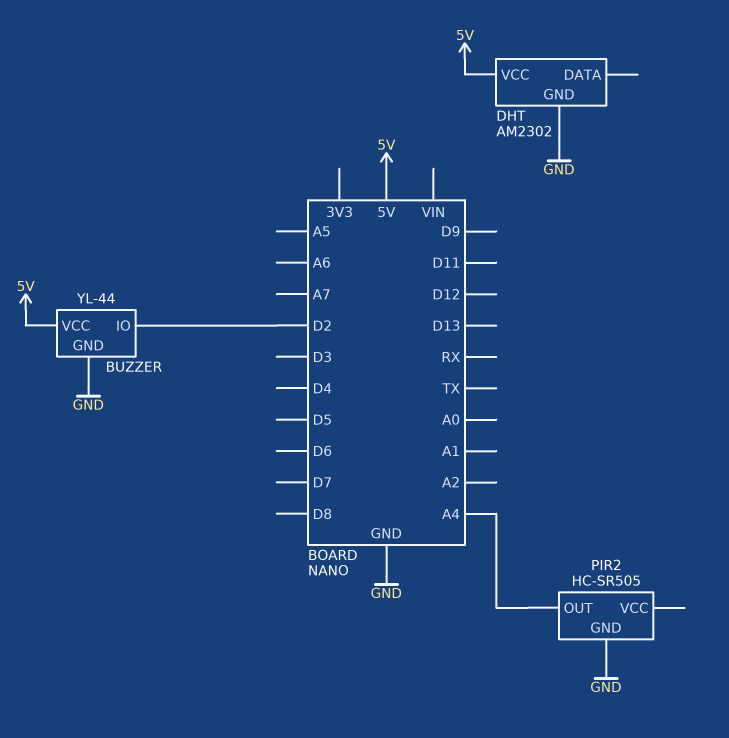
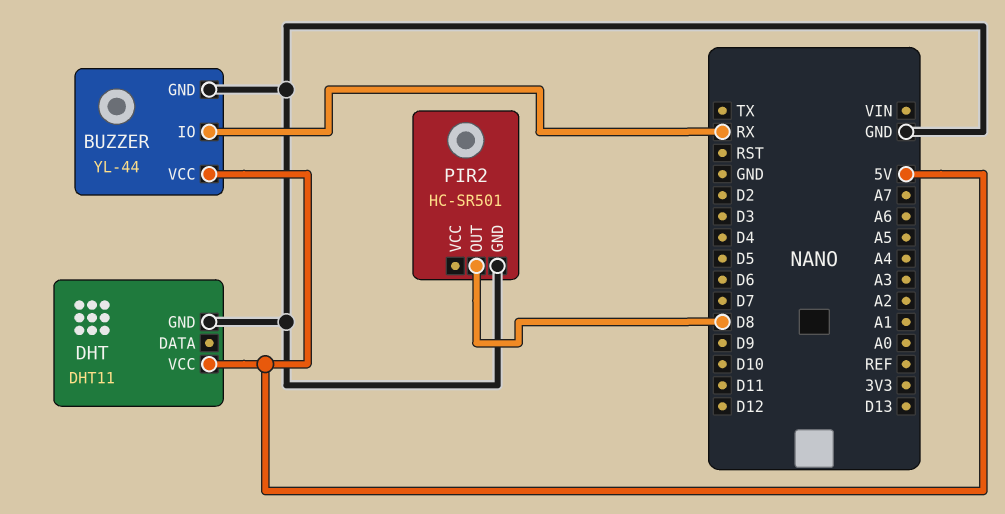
BUZZER pin IO: D2 -> RX
DHT: AM2302 -> DHT11
PIR2: HC-SR505 -> HC-SR501
PIR2 pin OUT: A4 -> D8

